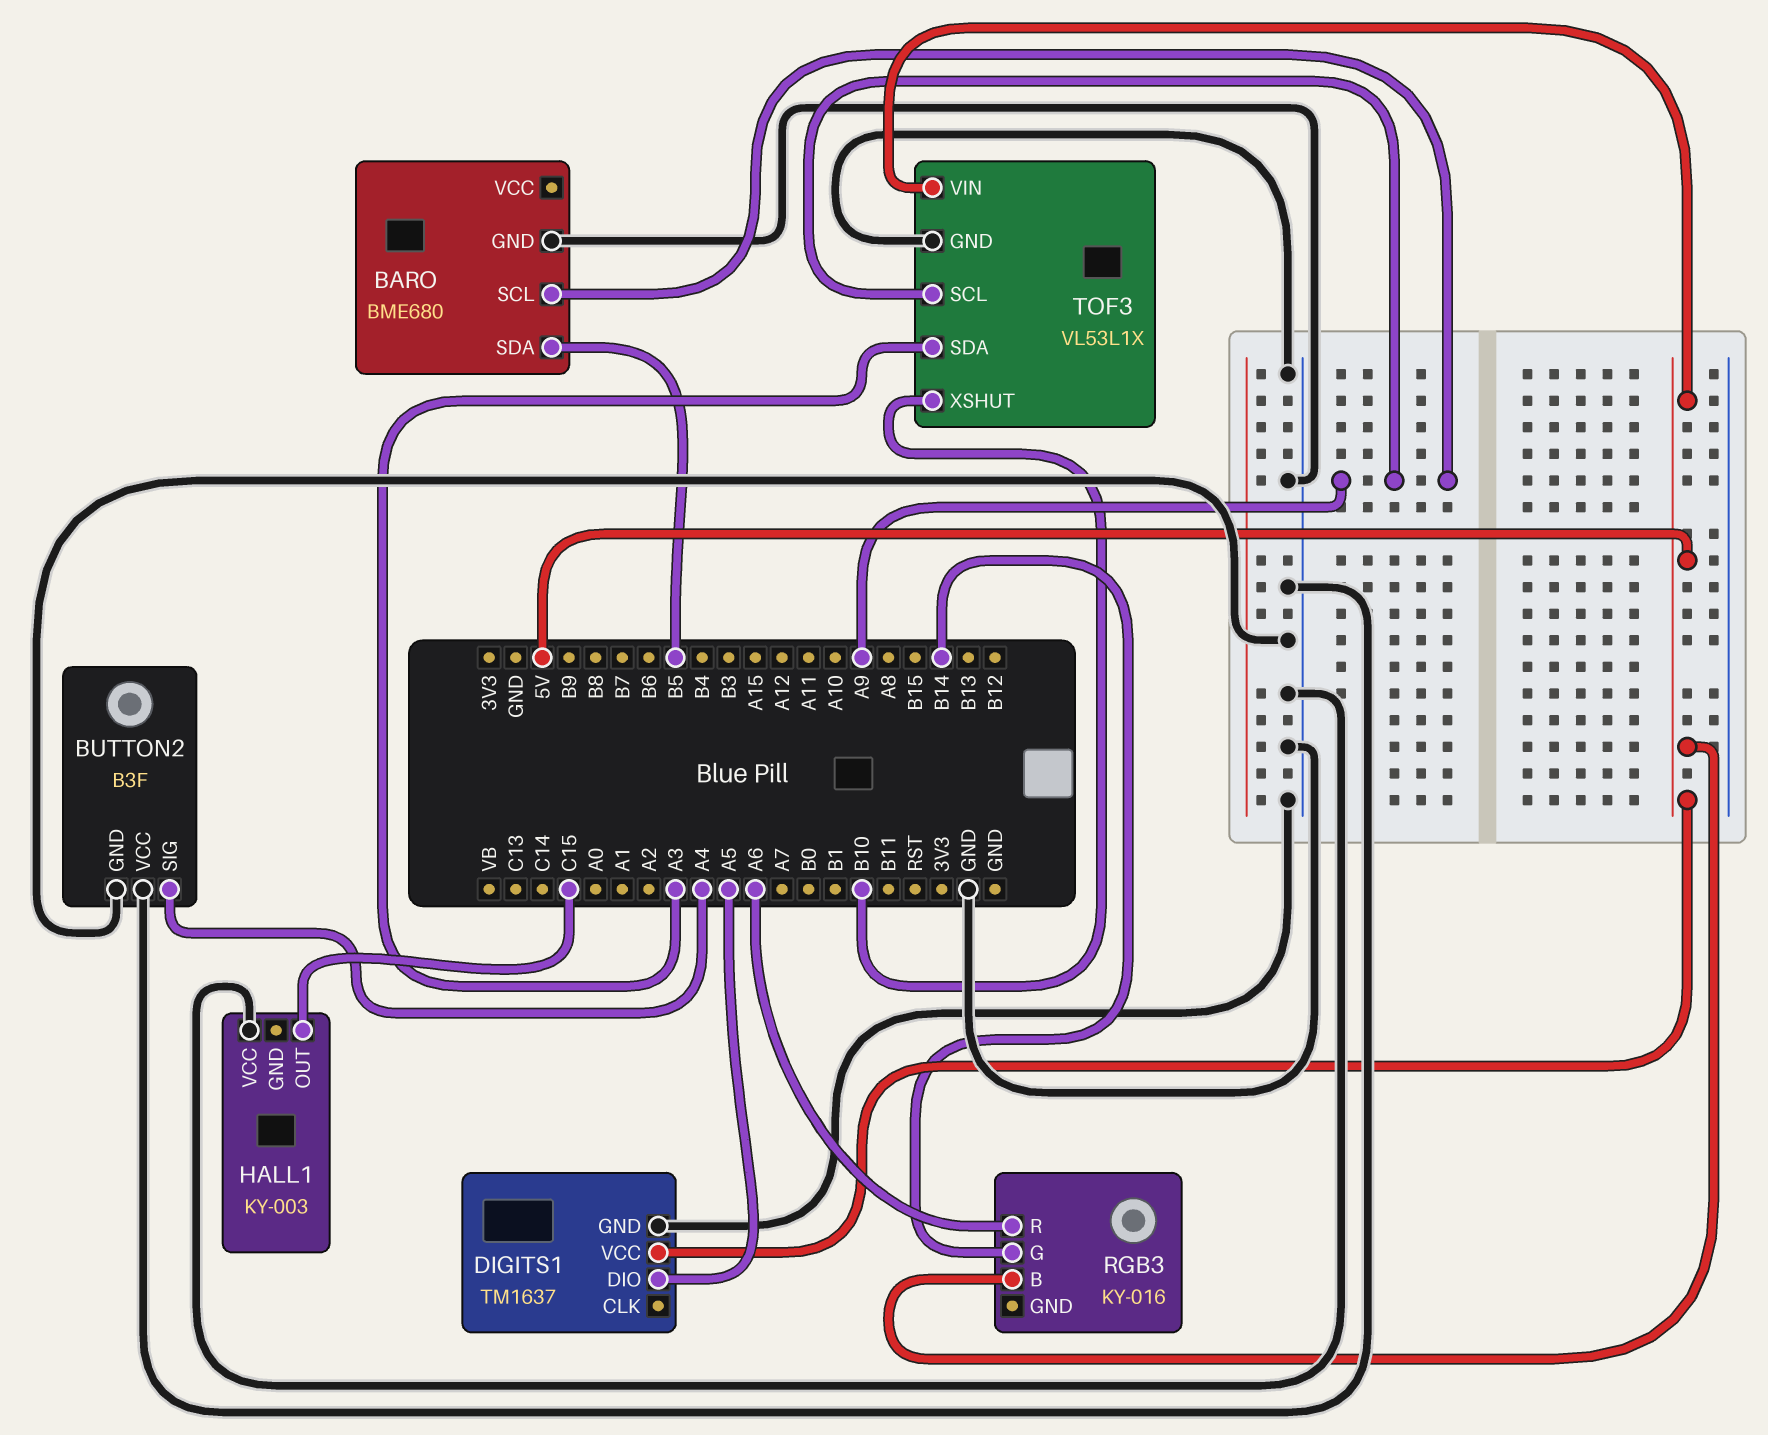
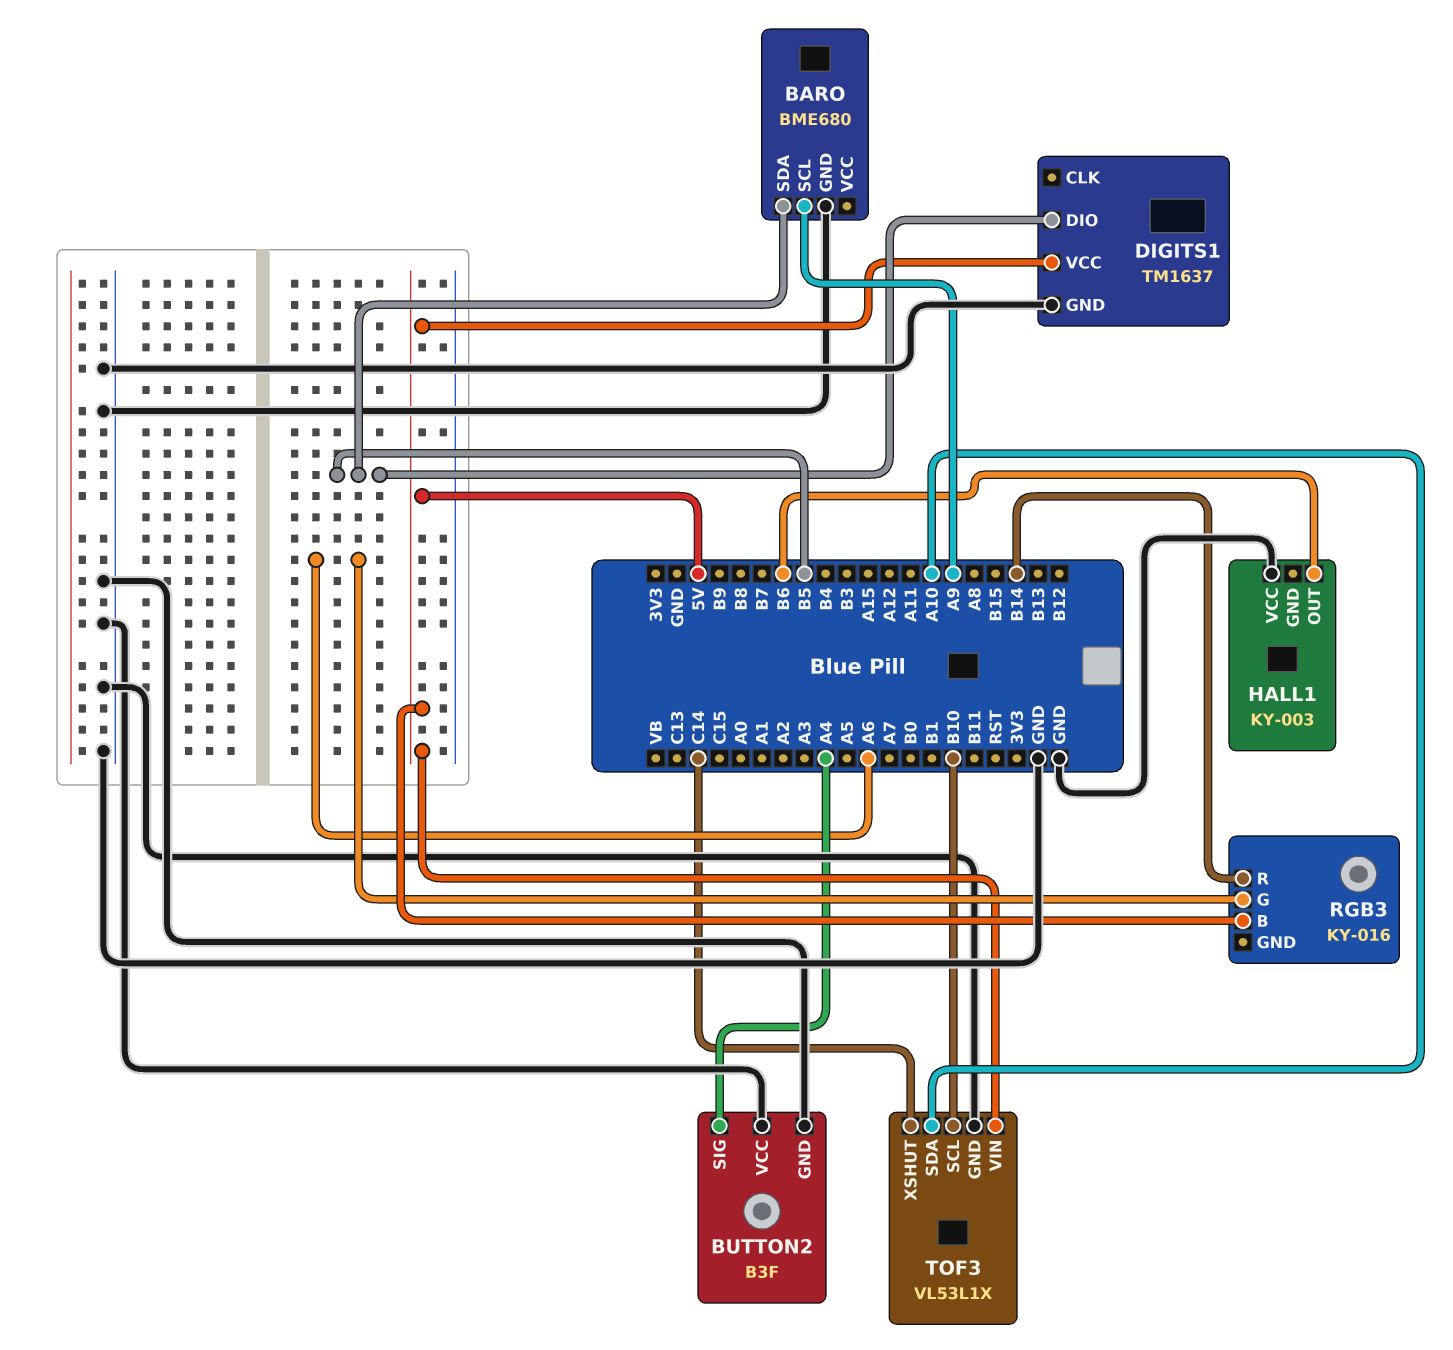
DIGITS1 pin DIO: A5 -> B5
HALL1 pin OUT: C15 -> B6
RGB3 pin G: B14 -> A6
RGB3 pin R: A6 -> B14
TOF3 pin SCL: A9 -> B10
TOF3 pin SDA: A3 -> A10
TOF3 pin XSHUT: B10 -> C14

